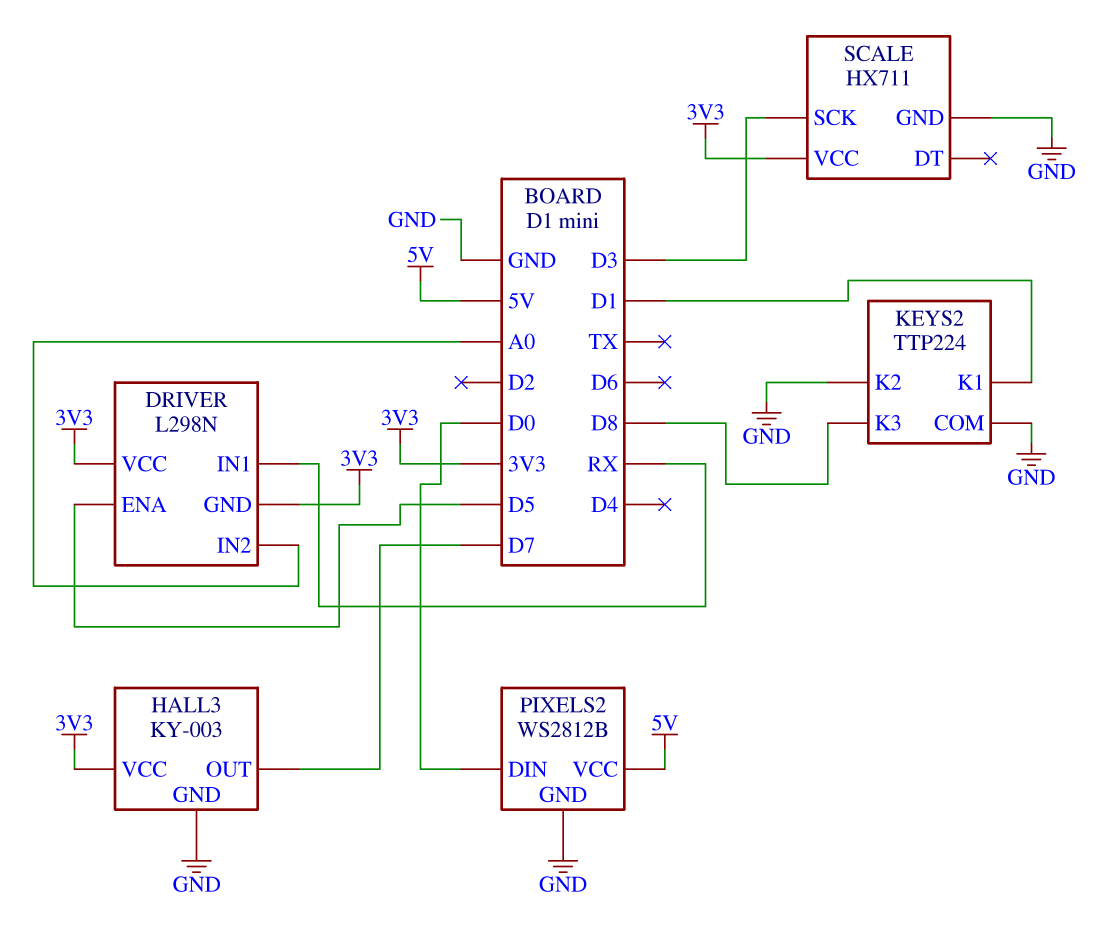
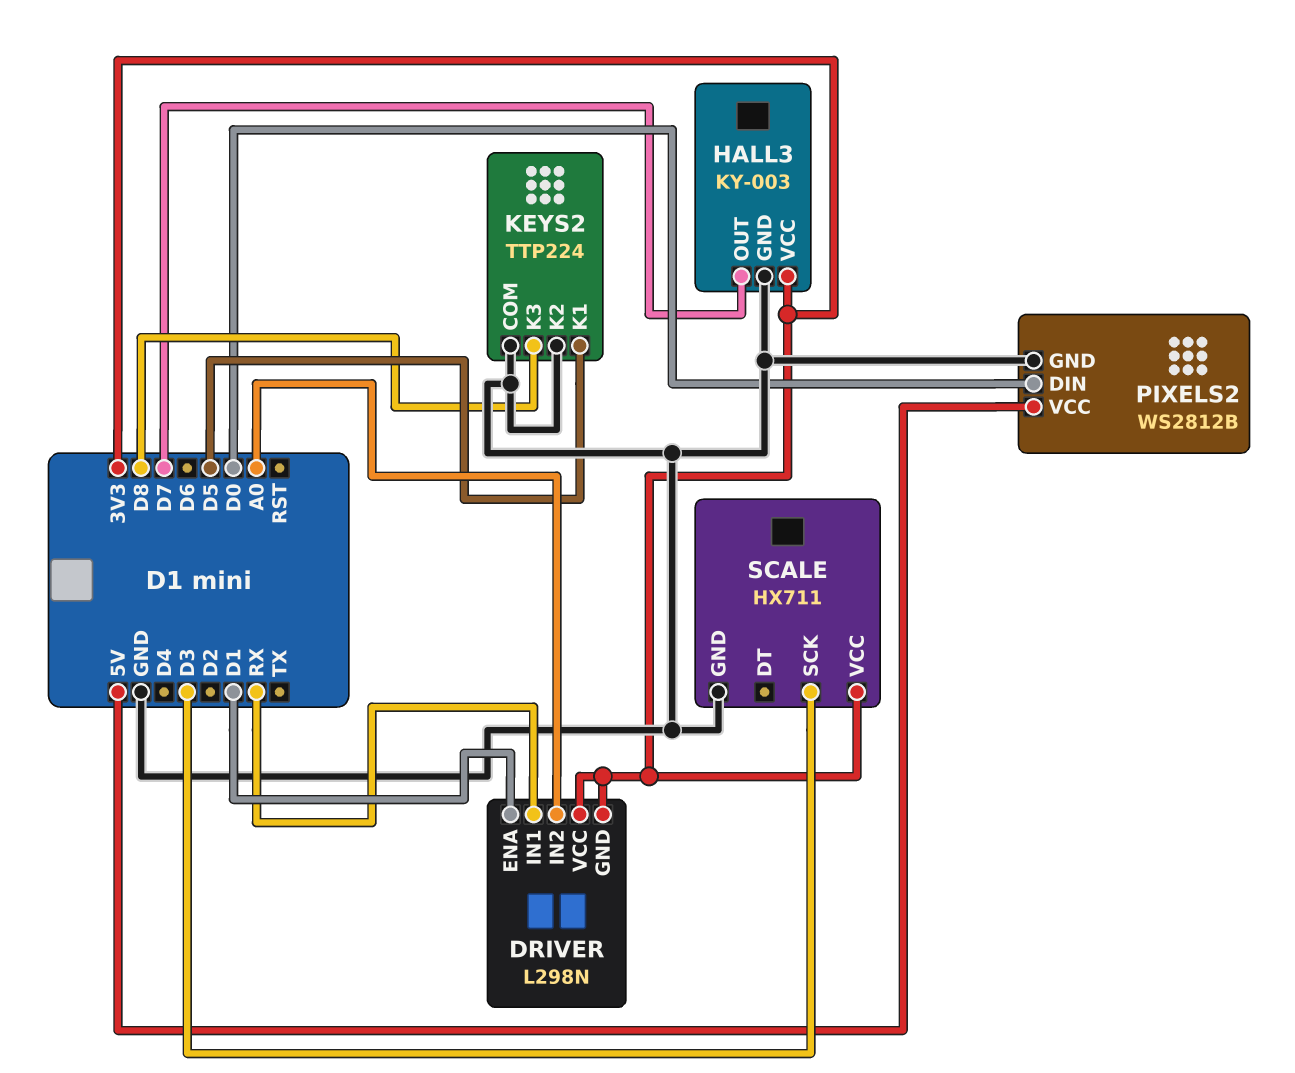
DRIVER pin ENA: D5 -> D1
KEYS2 pin K1: D1 -> D5

